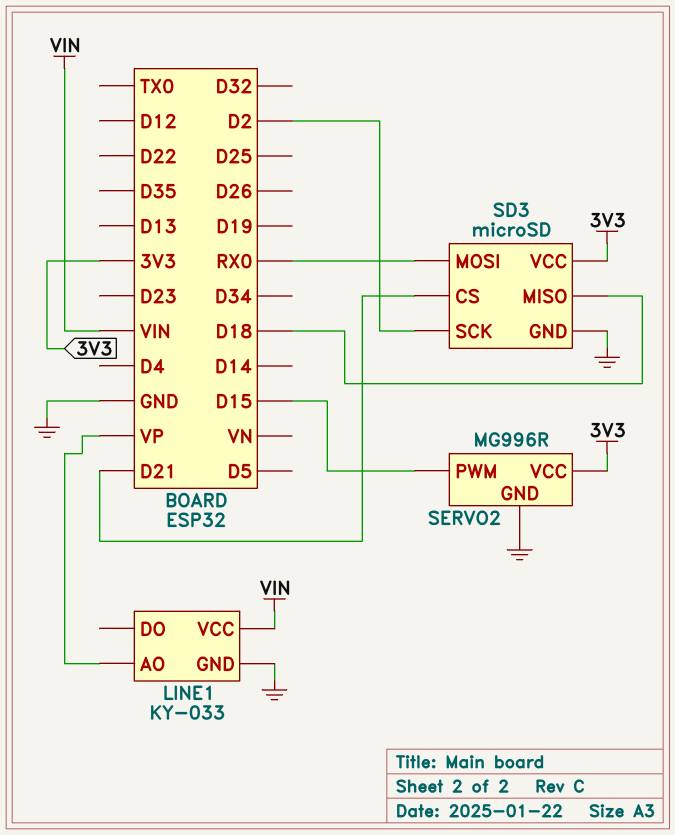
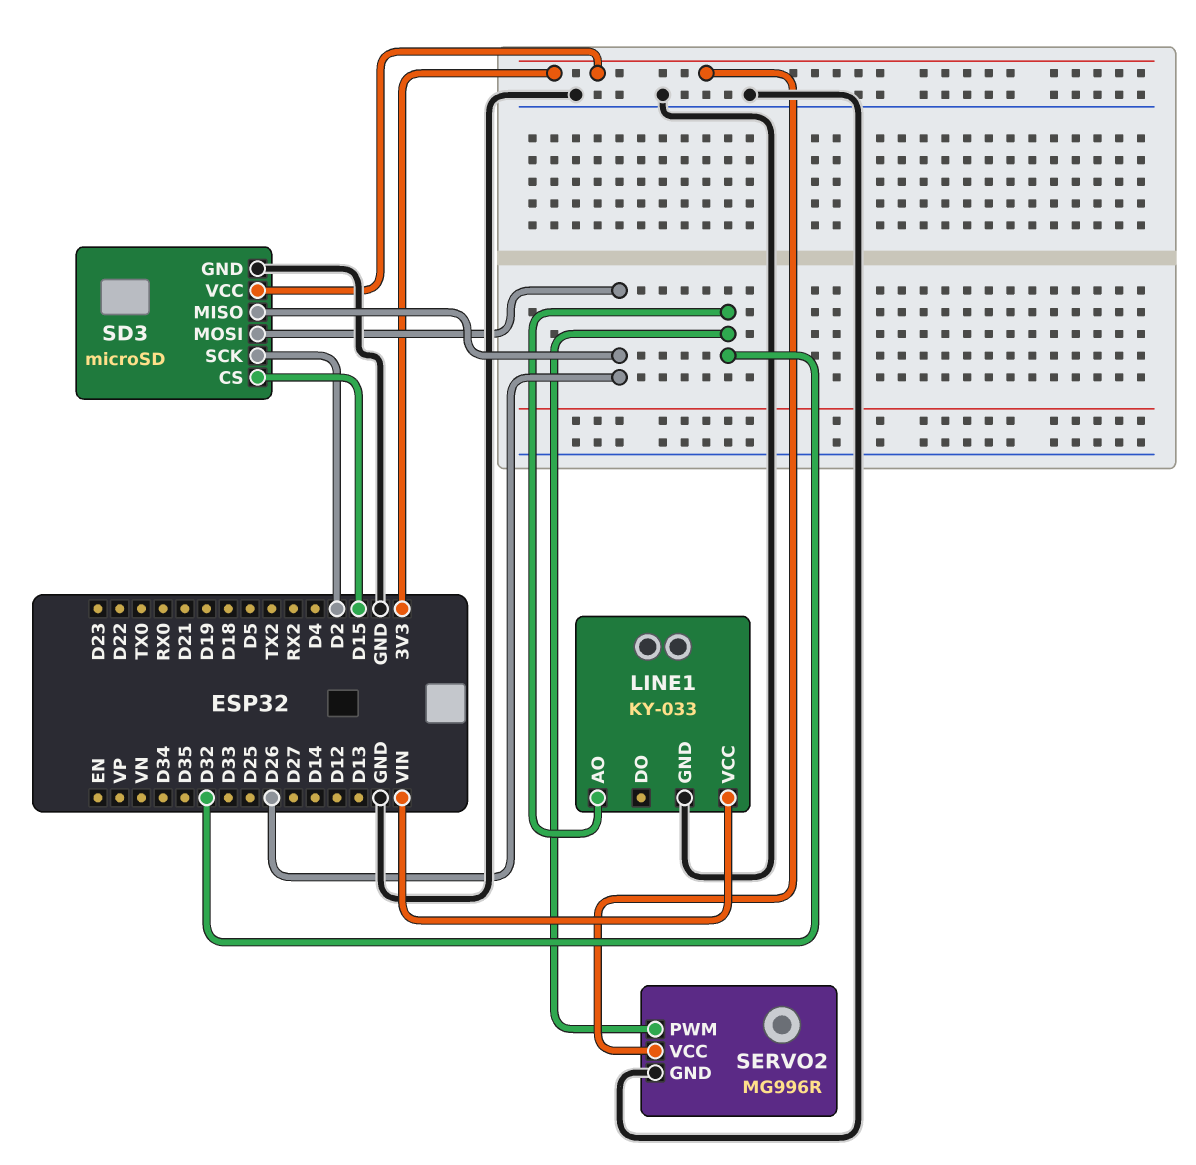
LINE1 pin AO: VP -> D32
SD3 pin CS: D21 -> D15
SD3 pin MISO: D18 -> D26
SD3 pin MOSI: RX0 -> D26
SERVO2 pin PWM: D15 -> D32

